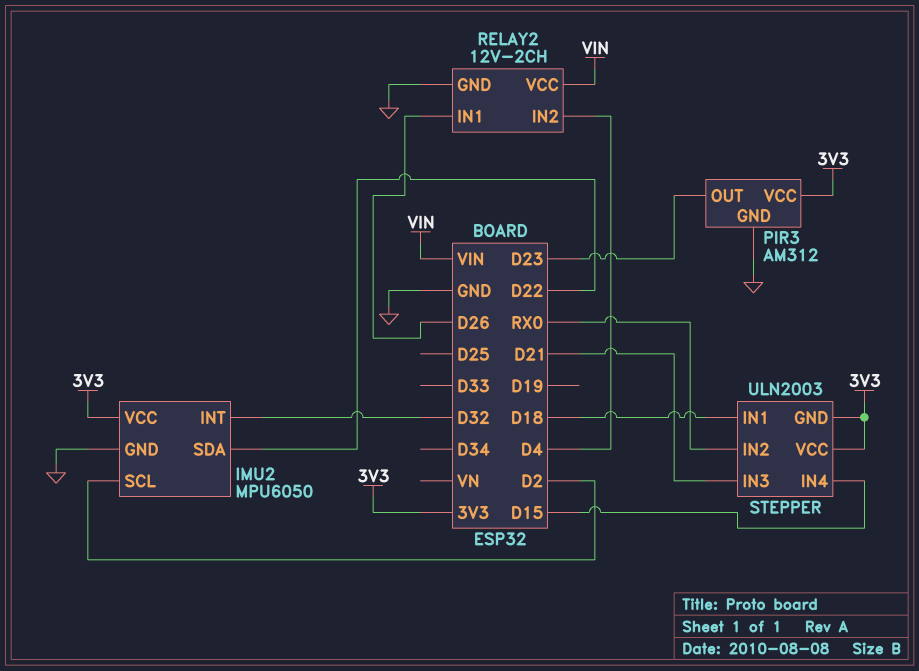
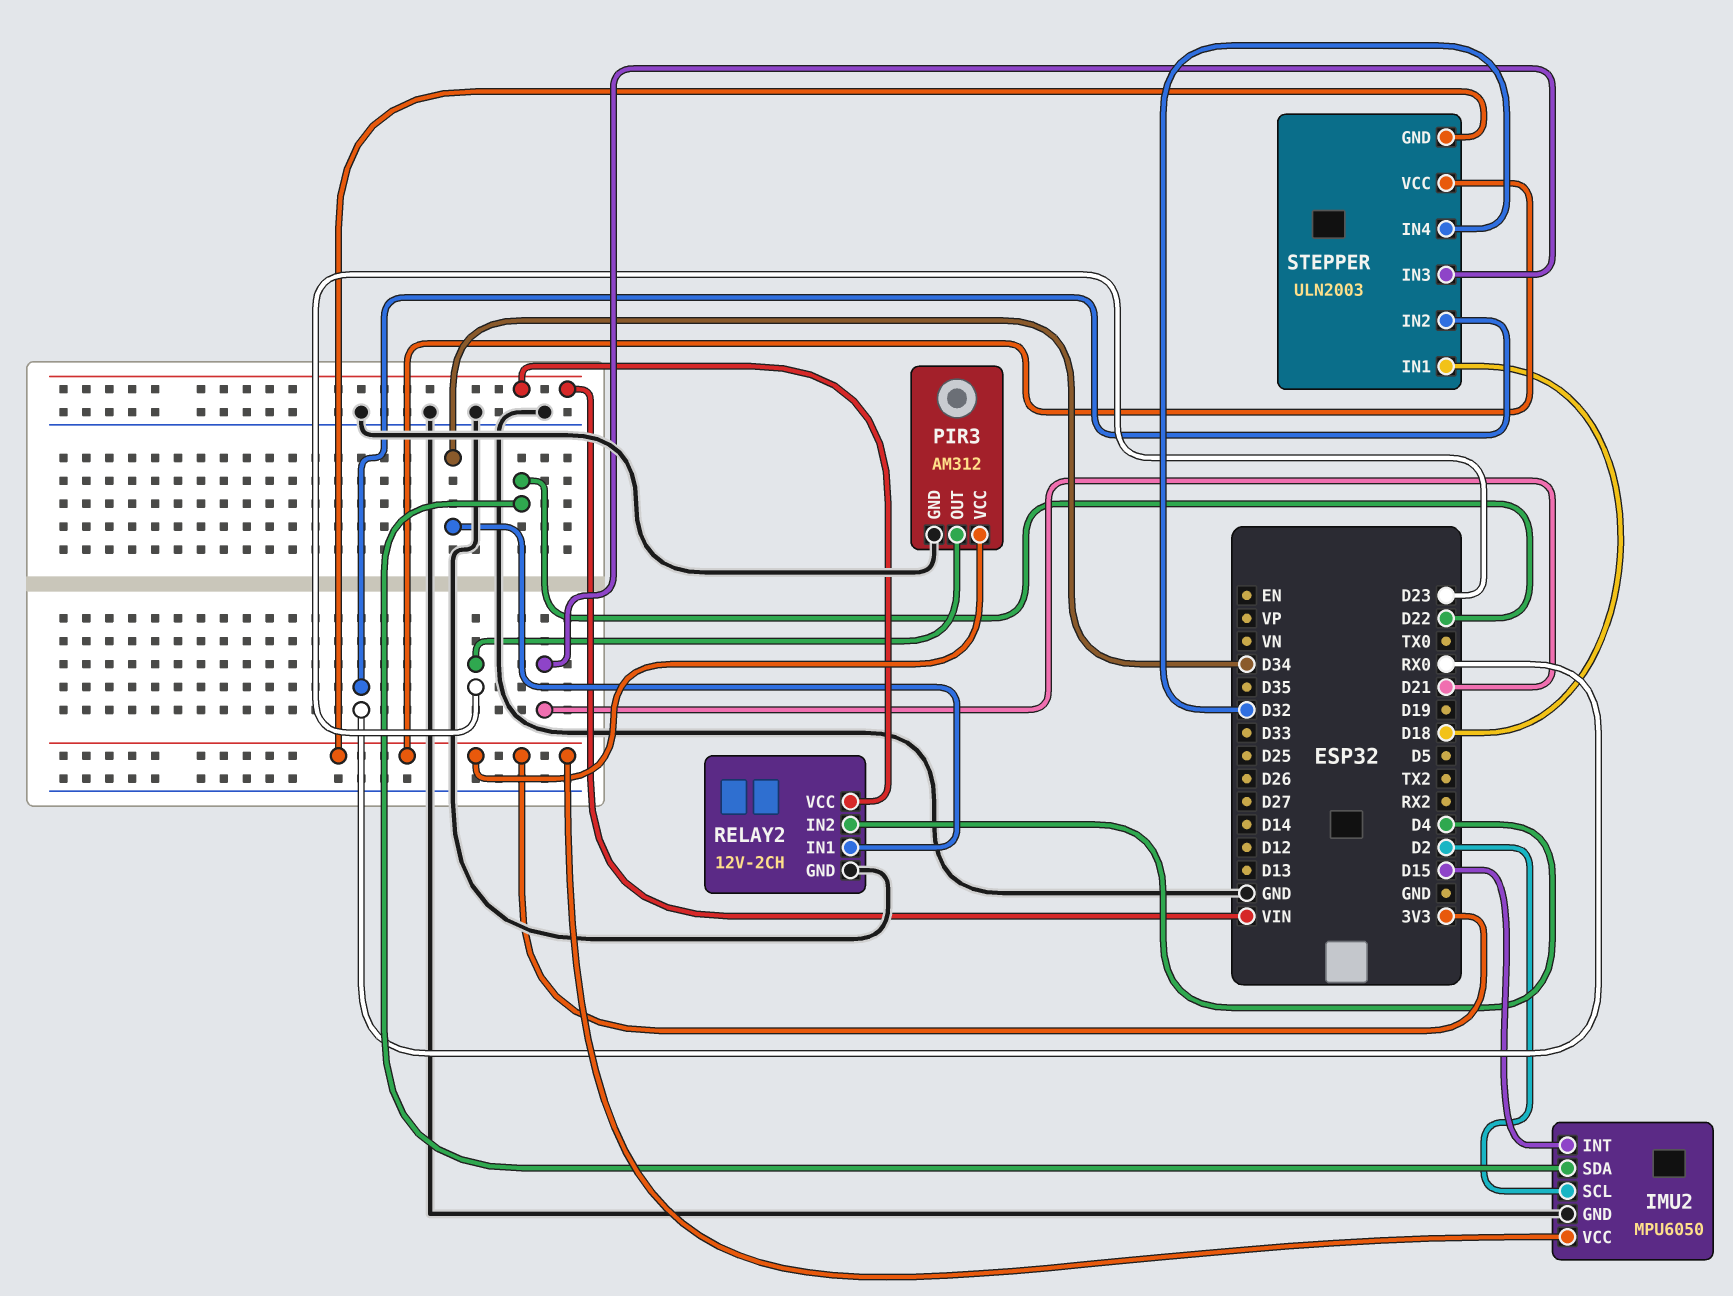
IMU2 pin INT: D32 -> D15
RELAY2 pin IN1: D26 -> D34
STEPPER pin IN4: D15 -> D32

